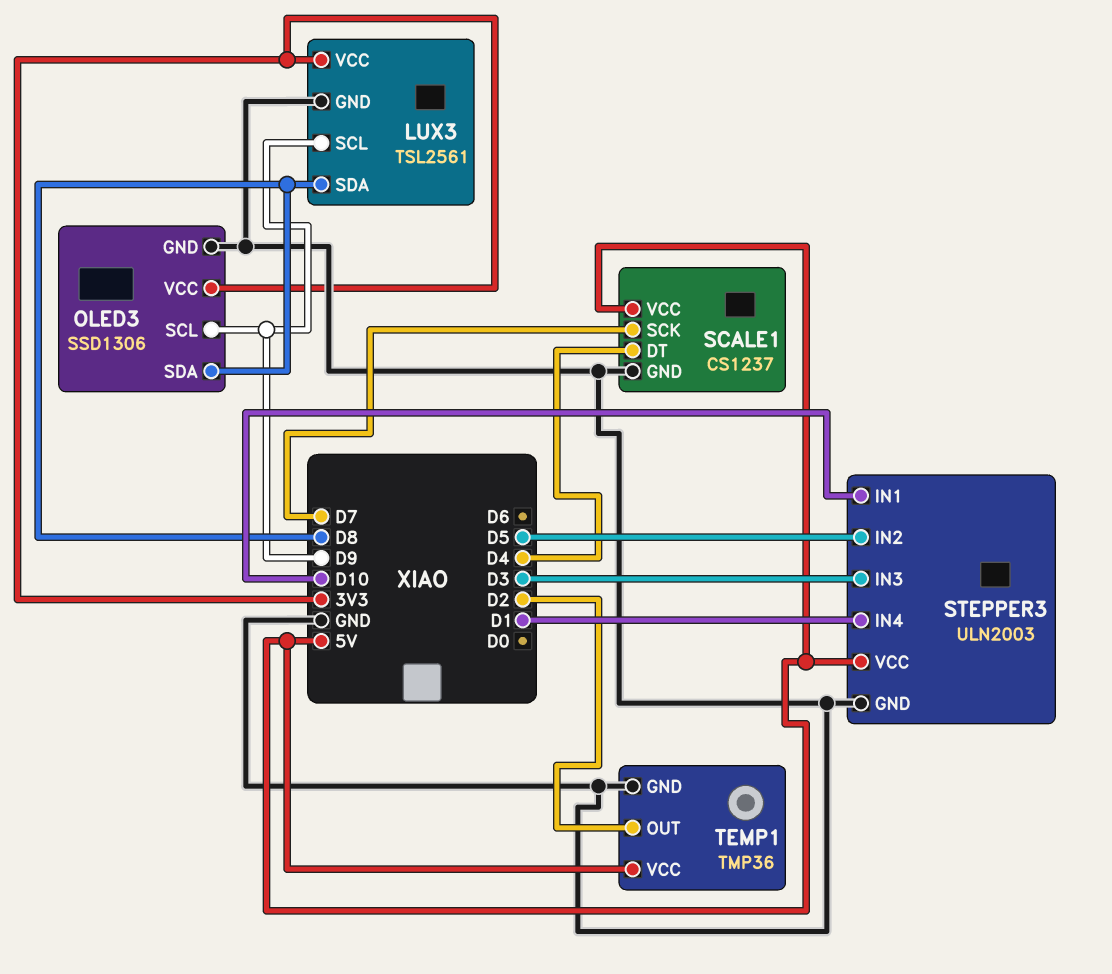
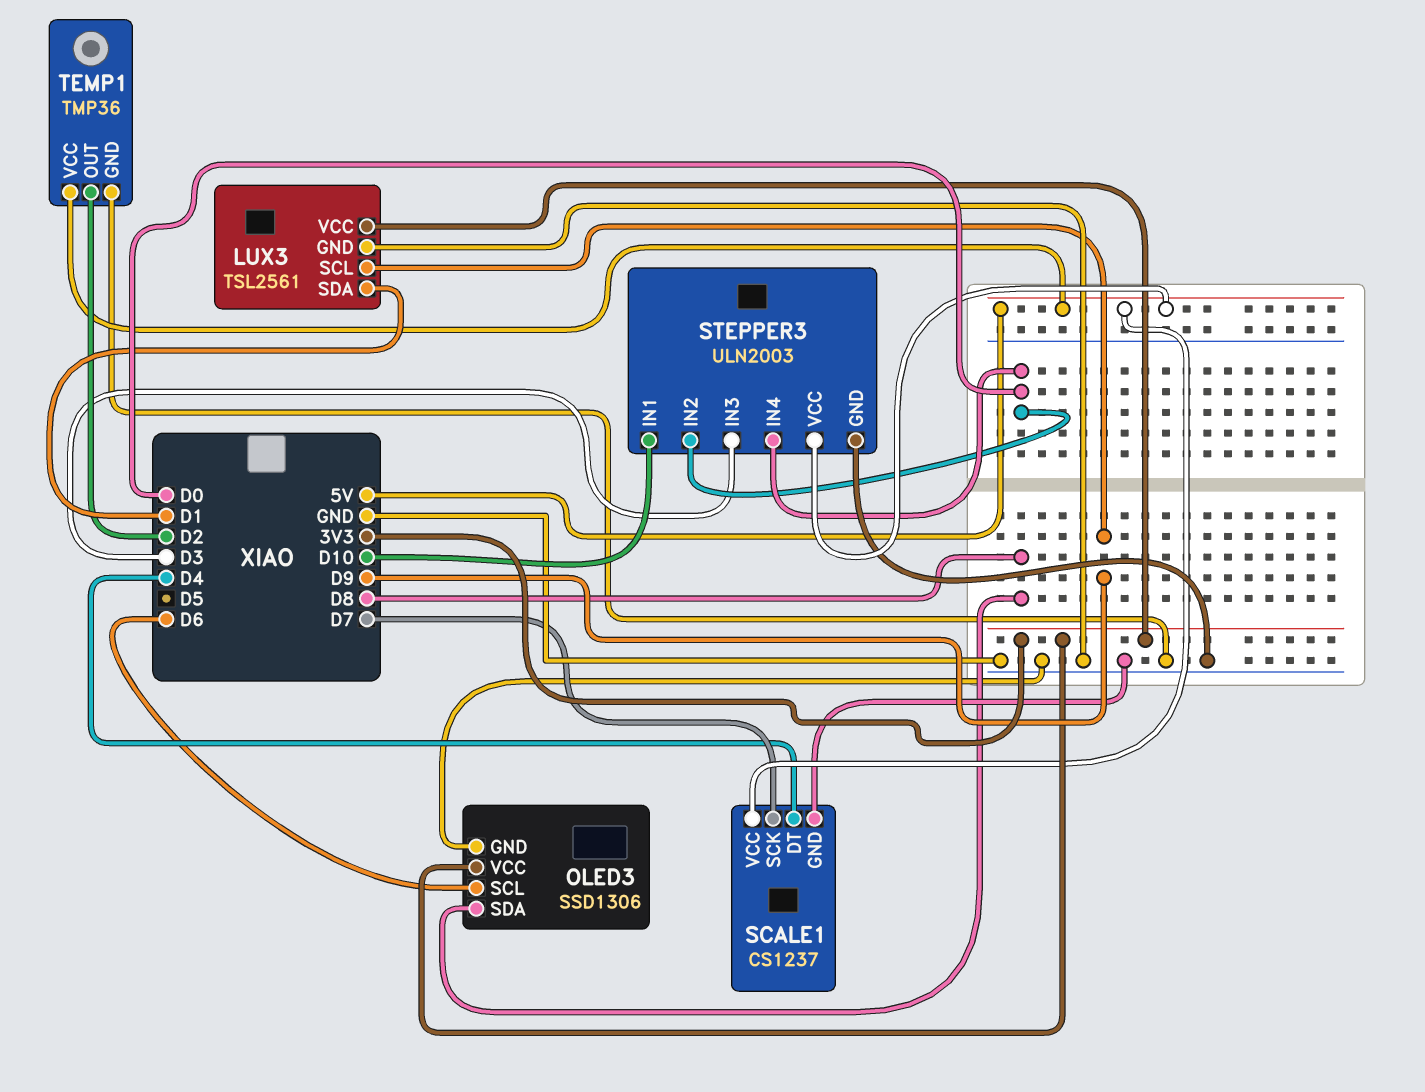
LUX3 pin SDA: D8 -> D1
OLED3 pin SCL: D9 -> D6
STEPPER3 pin IN2: D5 -> D0
STEPPER3 pin IN4: D1 -> D0

